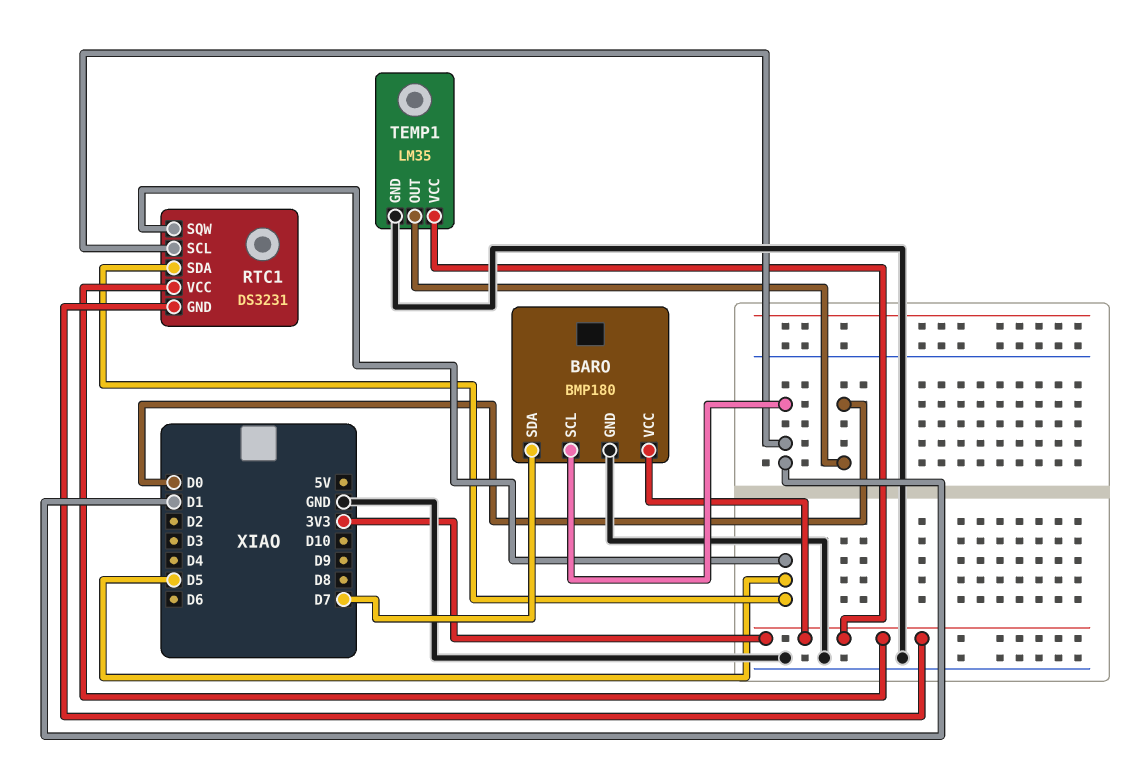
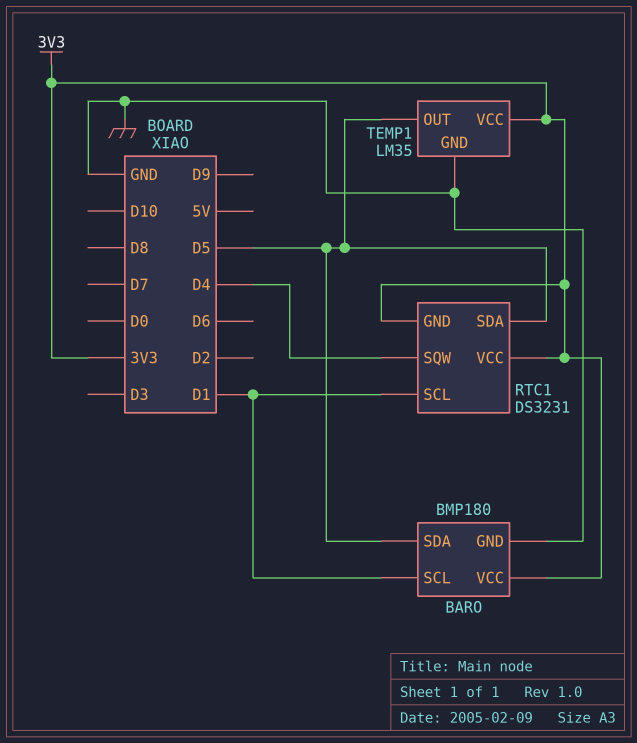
BARO pin SDA: D7 -> D5
RTC1 pin SQW: D5 -> D4
TEMP1 pin OUT: D0 -> D5

